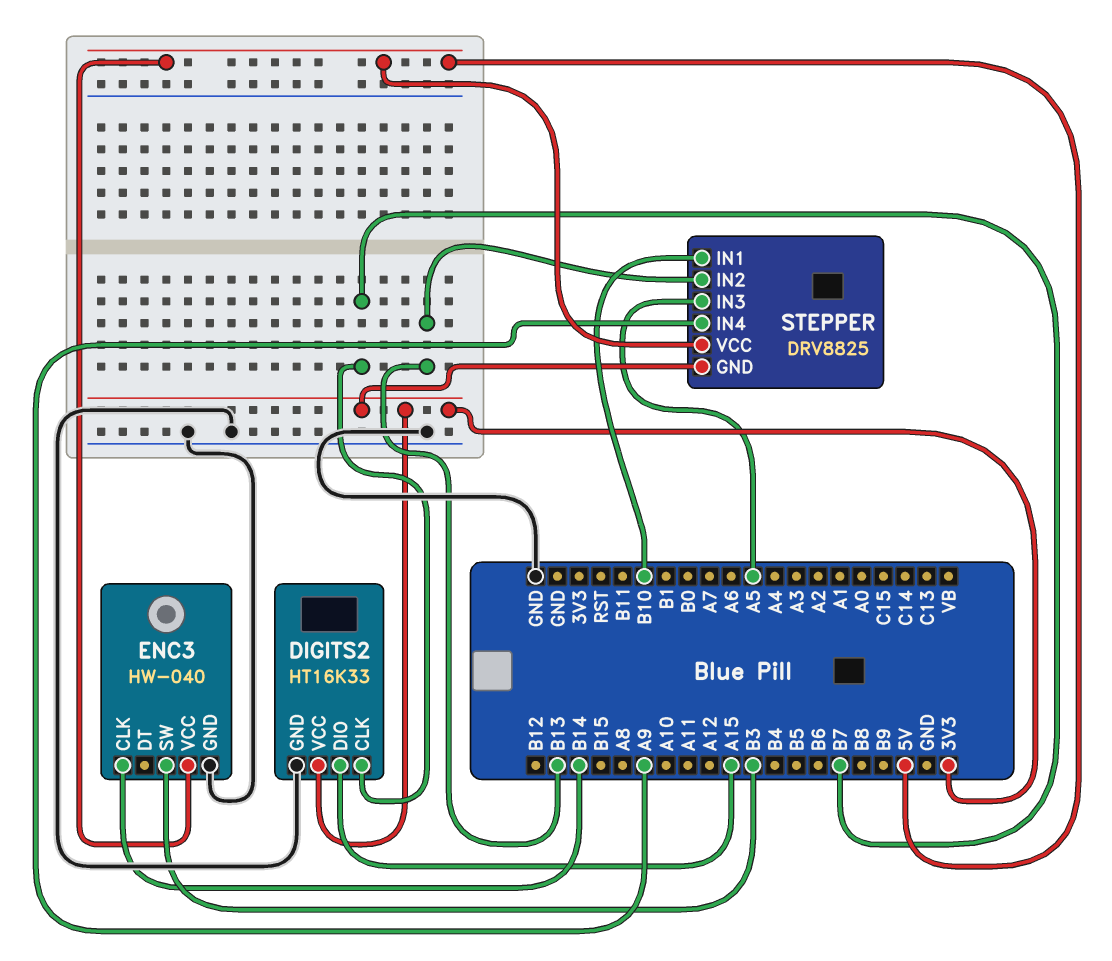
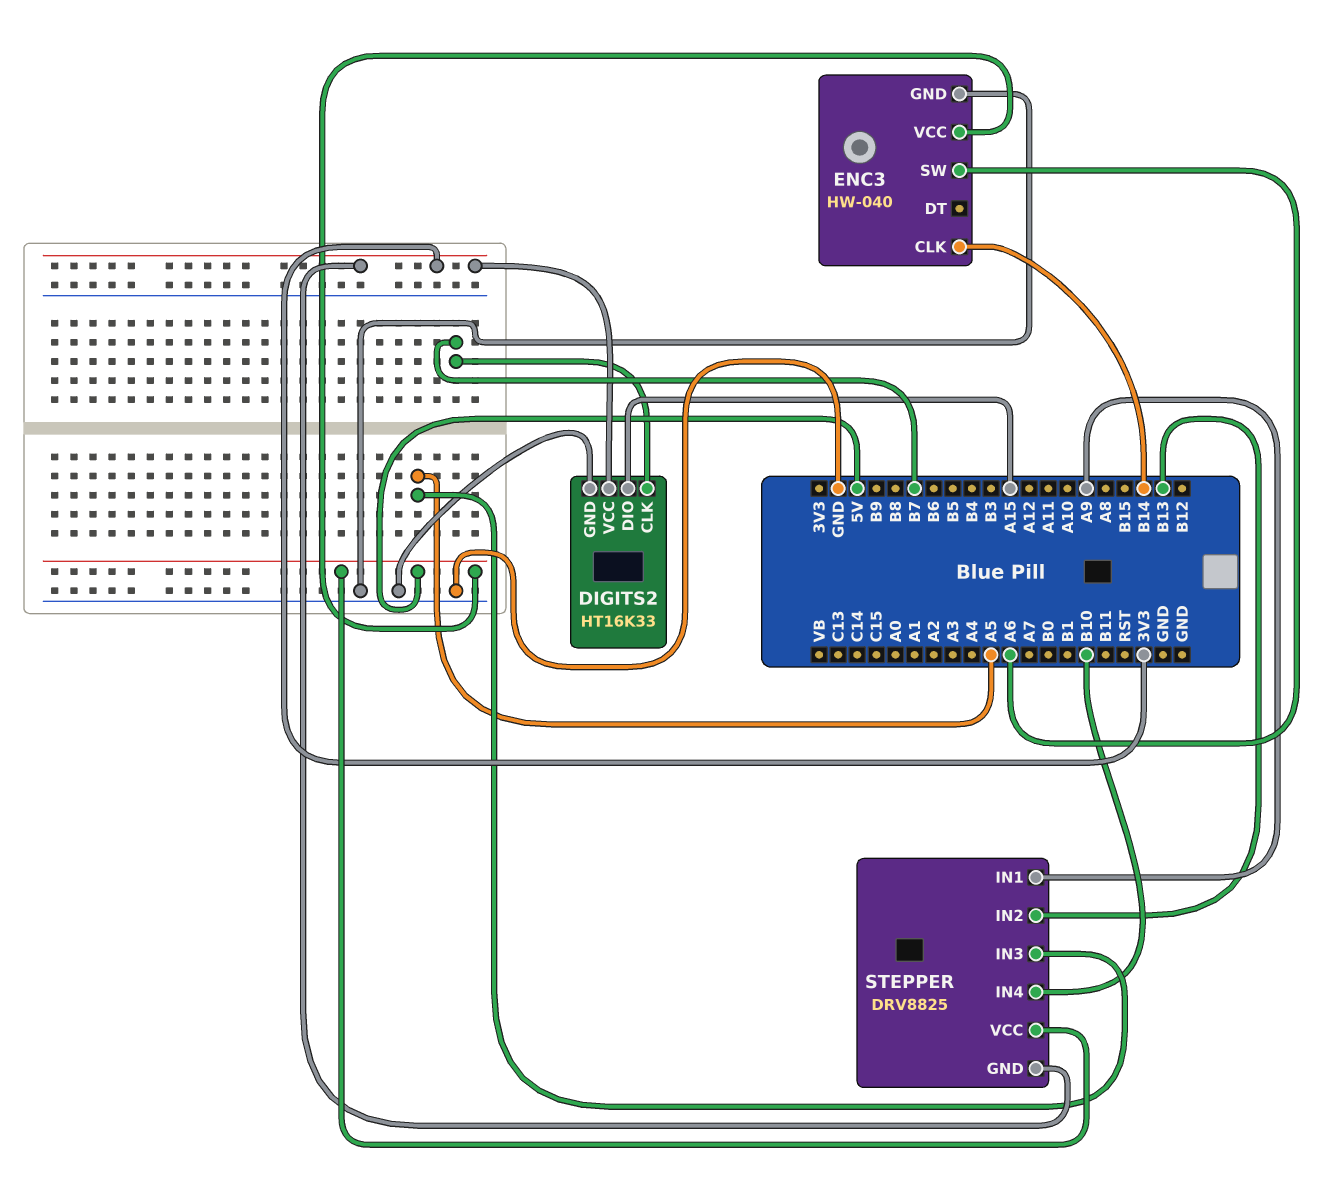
ENC3 pin SW: B3 -> A6
STEPPER pin IN1: B10 -> A9
STEPPER pin IN4: A9 -> B10

